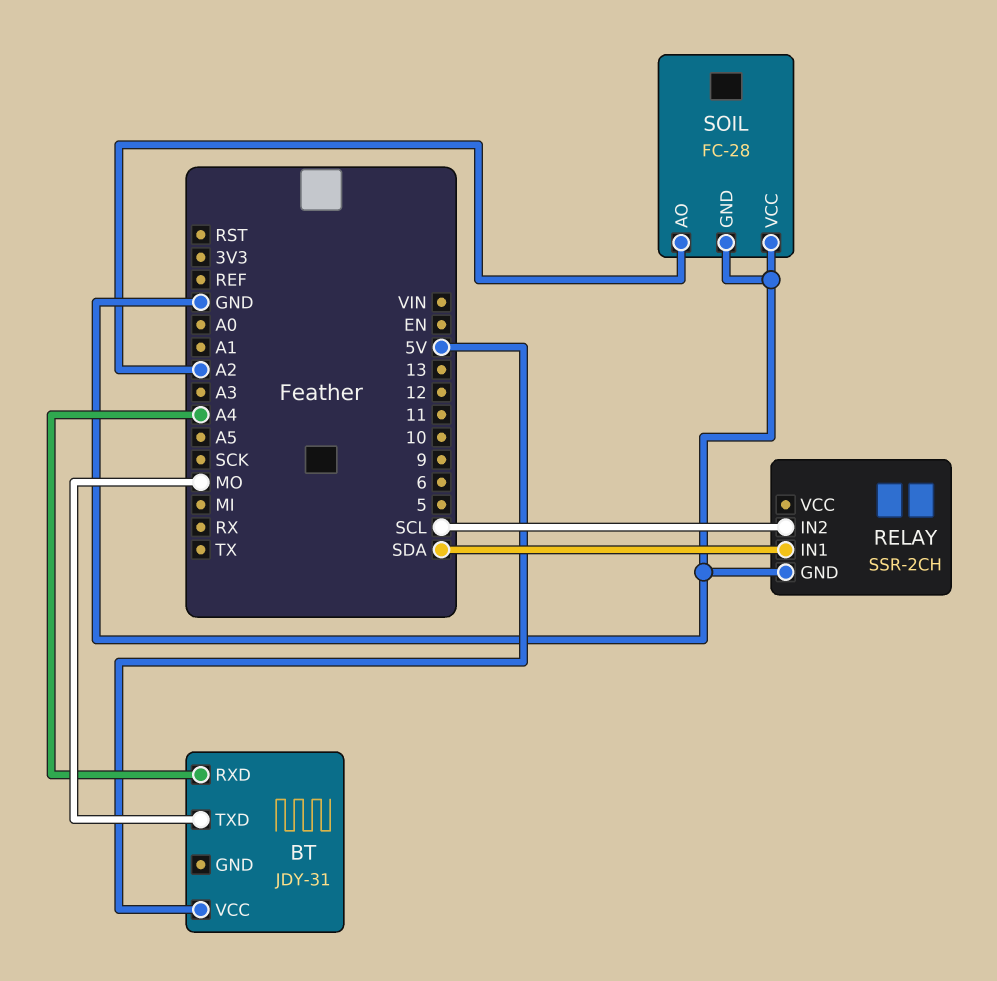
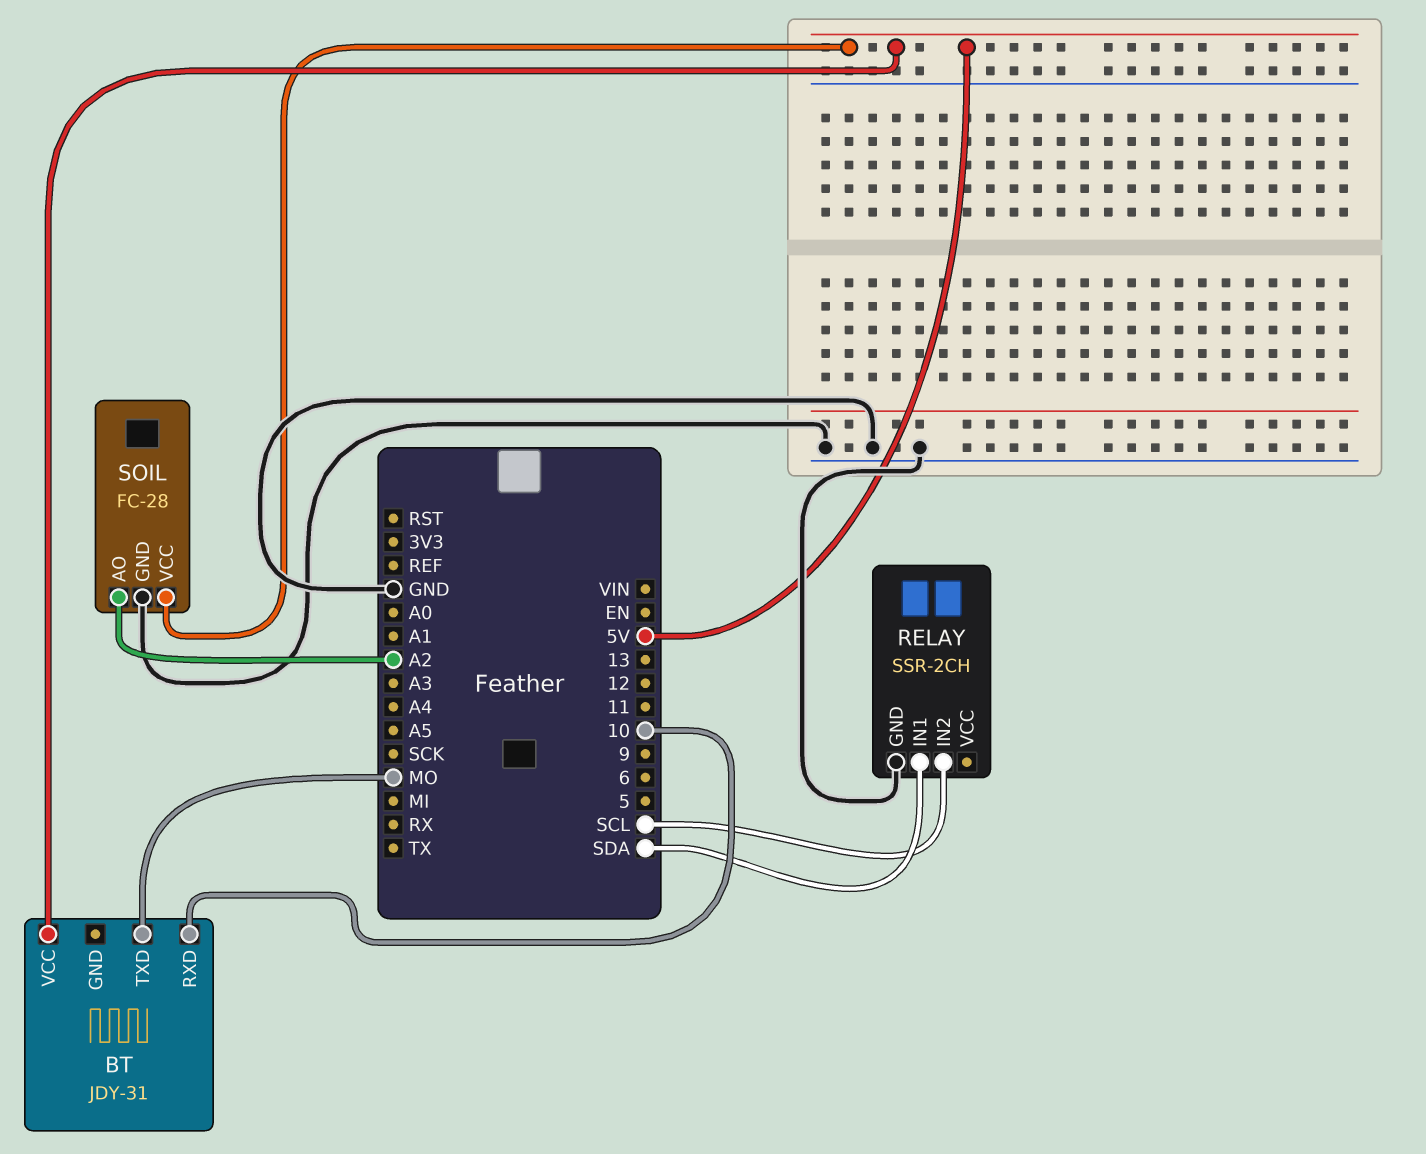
BT pin RXD: A4 -> 10
SOIL pin VCC: GND -> 5V

